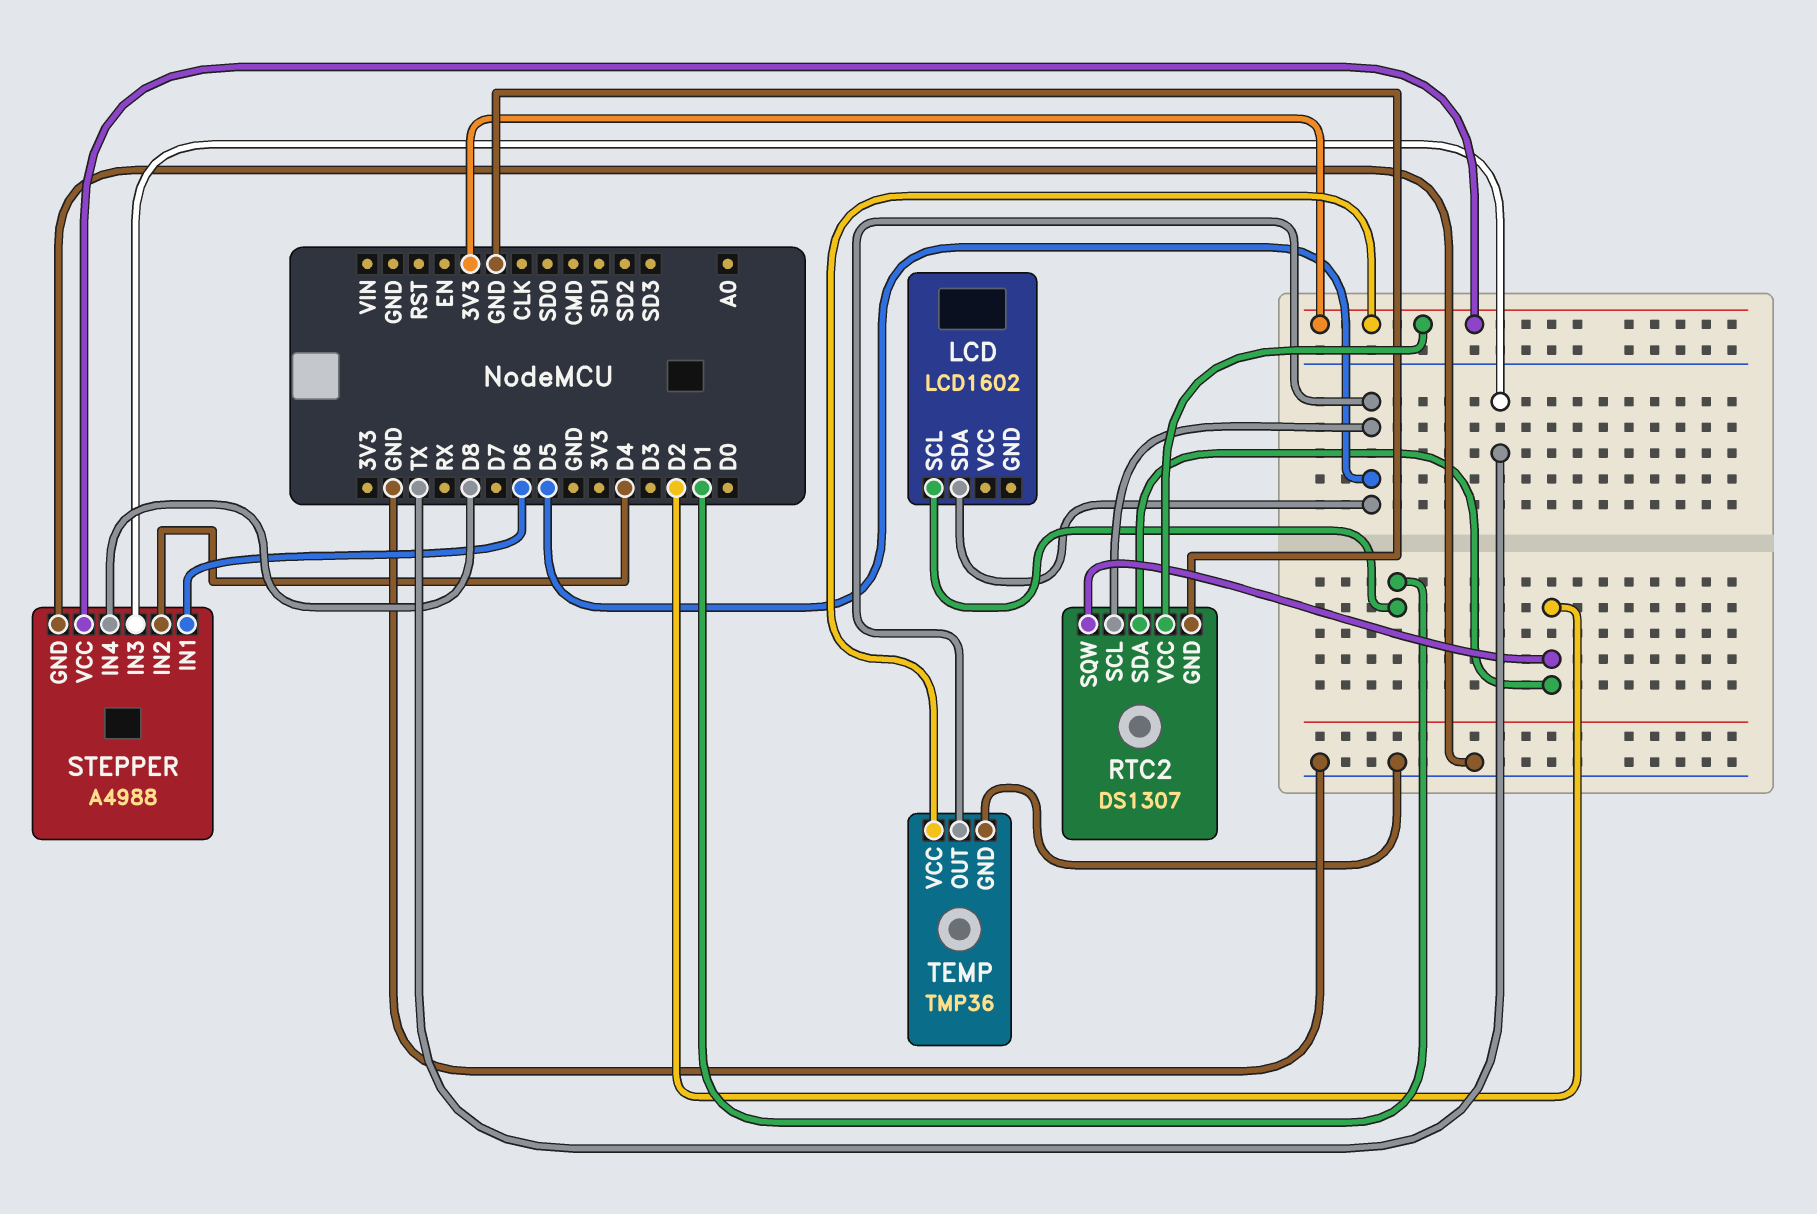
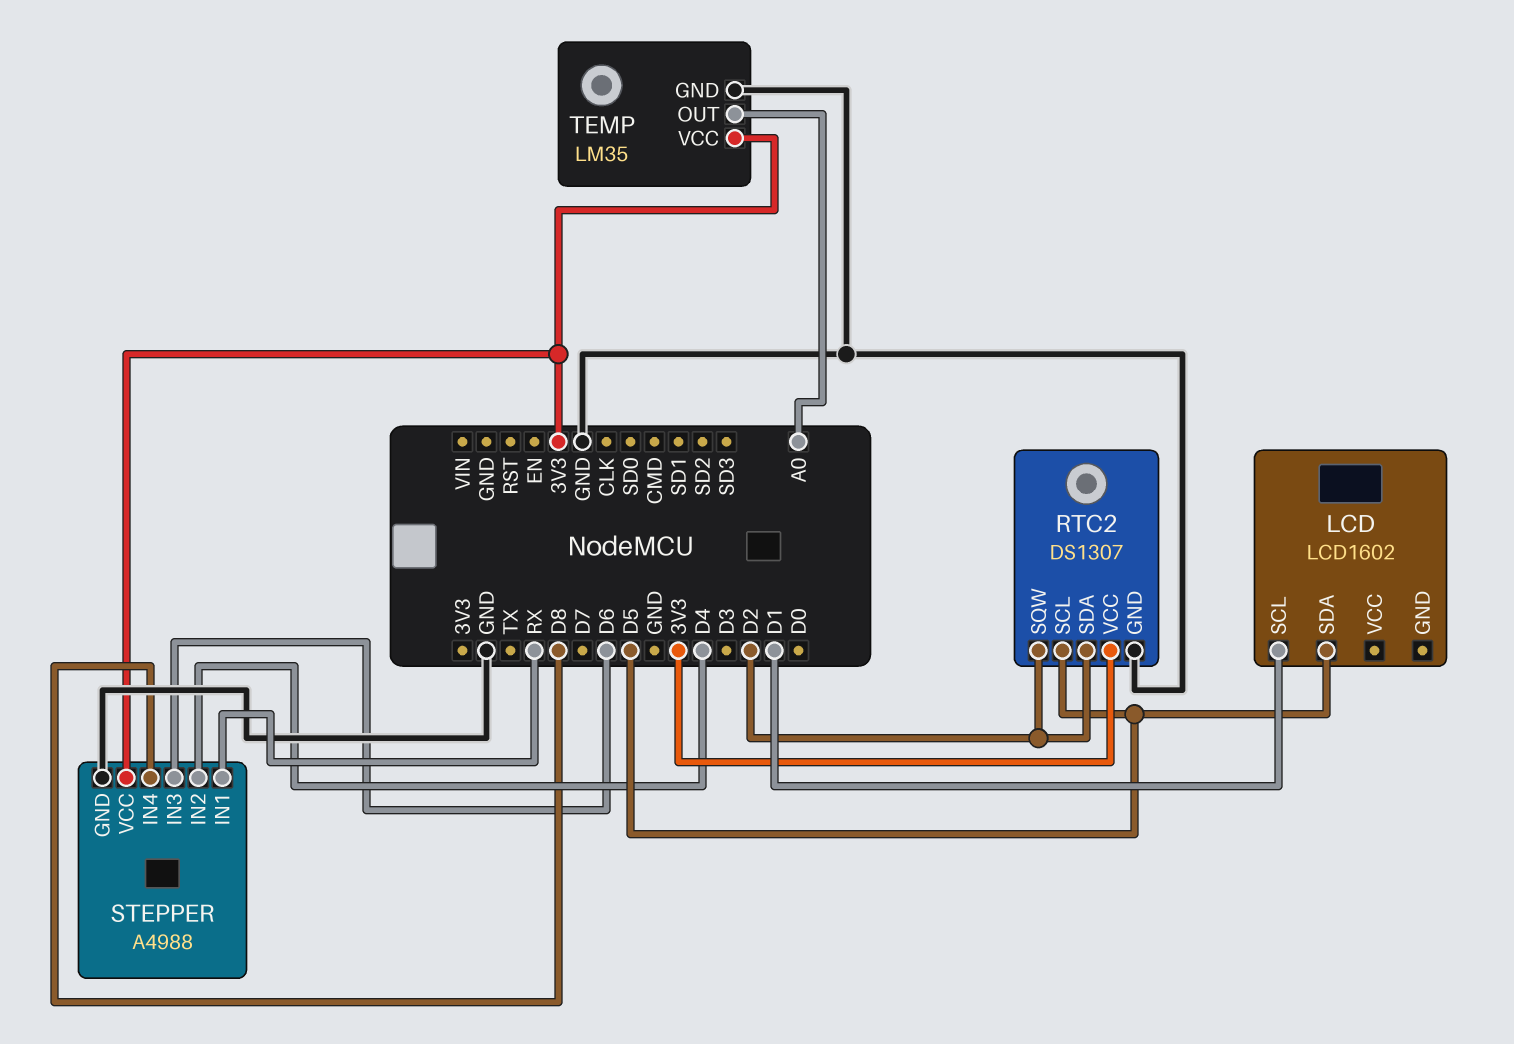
STEPPER pin IN1: D6 -> RX
STEPPER pin IN3: TX -> D6
TEMP: TMP36 -> LM35
TEMP pin OUT: D5 -> A0

